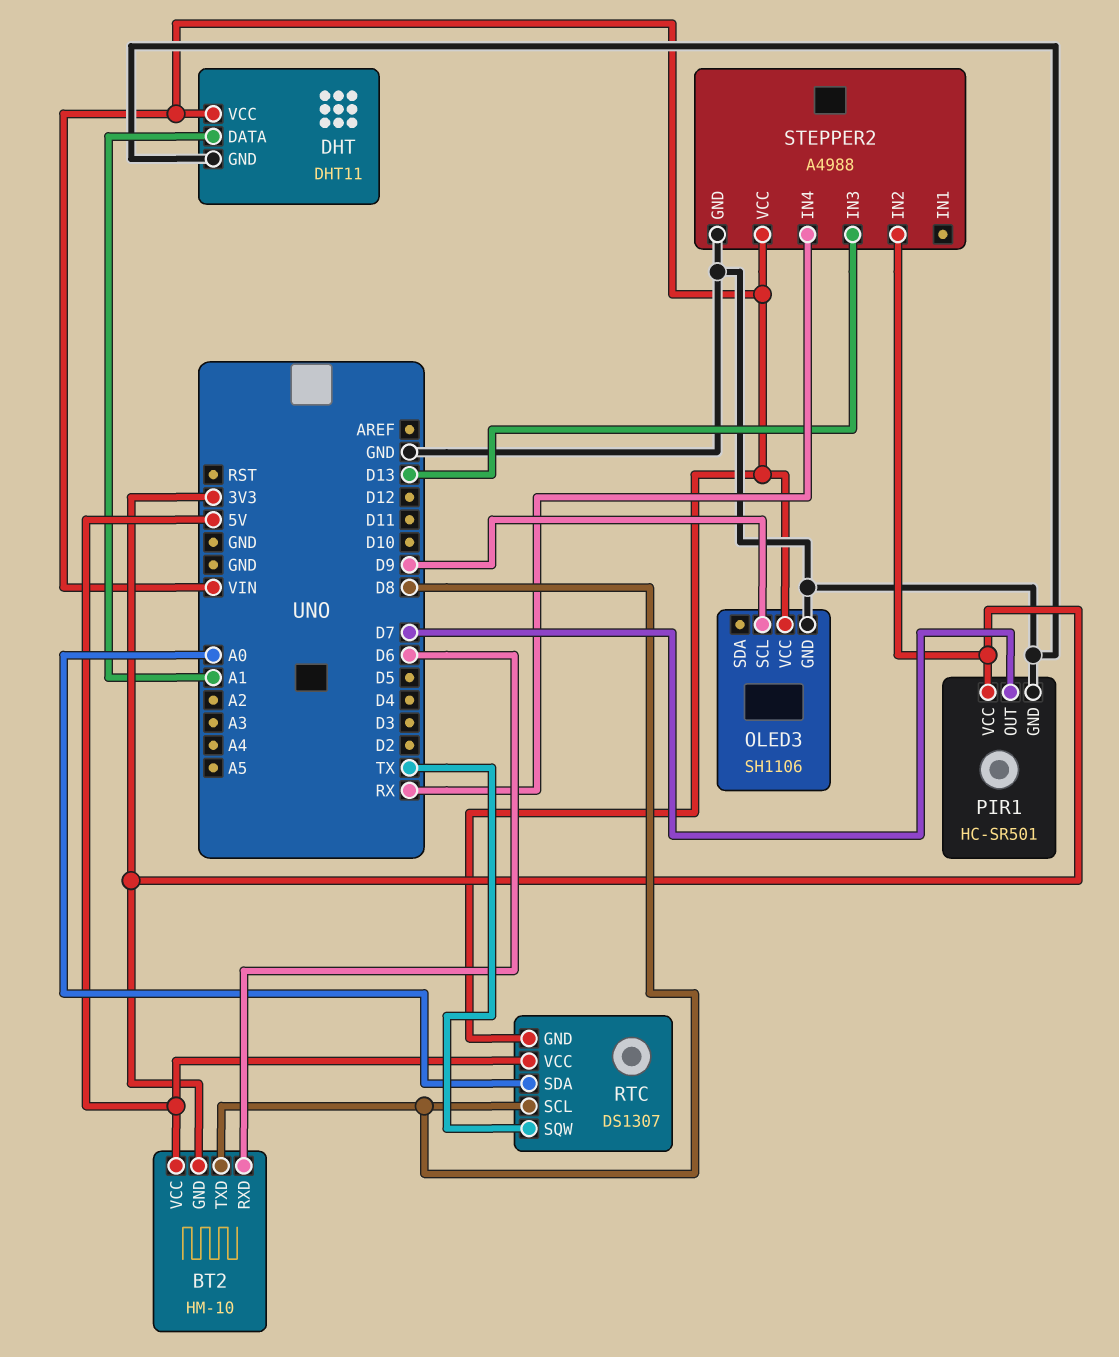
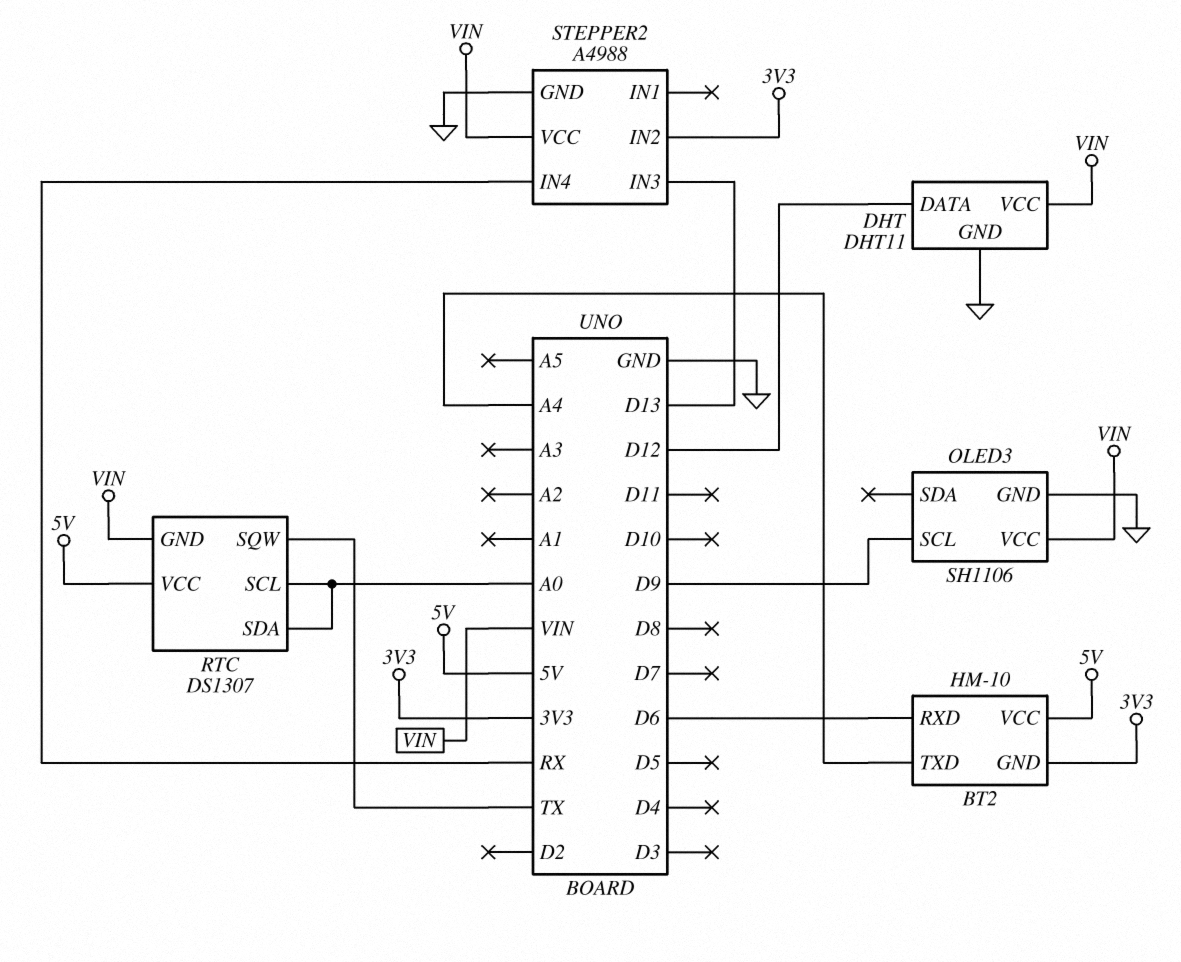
BT2 pin TXD: D8 -> A4
DHT pin DATA: A1 -> D12
PIR1: HC-SR501 -> none
PIR1 pin GND: GND -> none
PIR1 pin OUT: D7 -> none
PIR1 pin VCC: 3V3 -> none
RTC pin SCL: D8 -> A0

